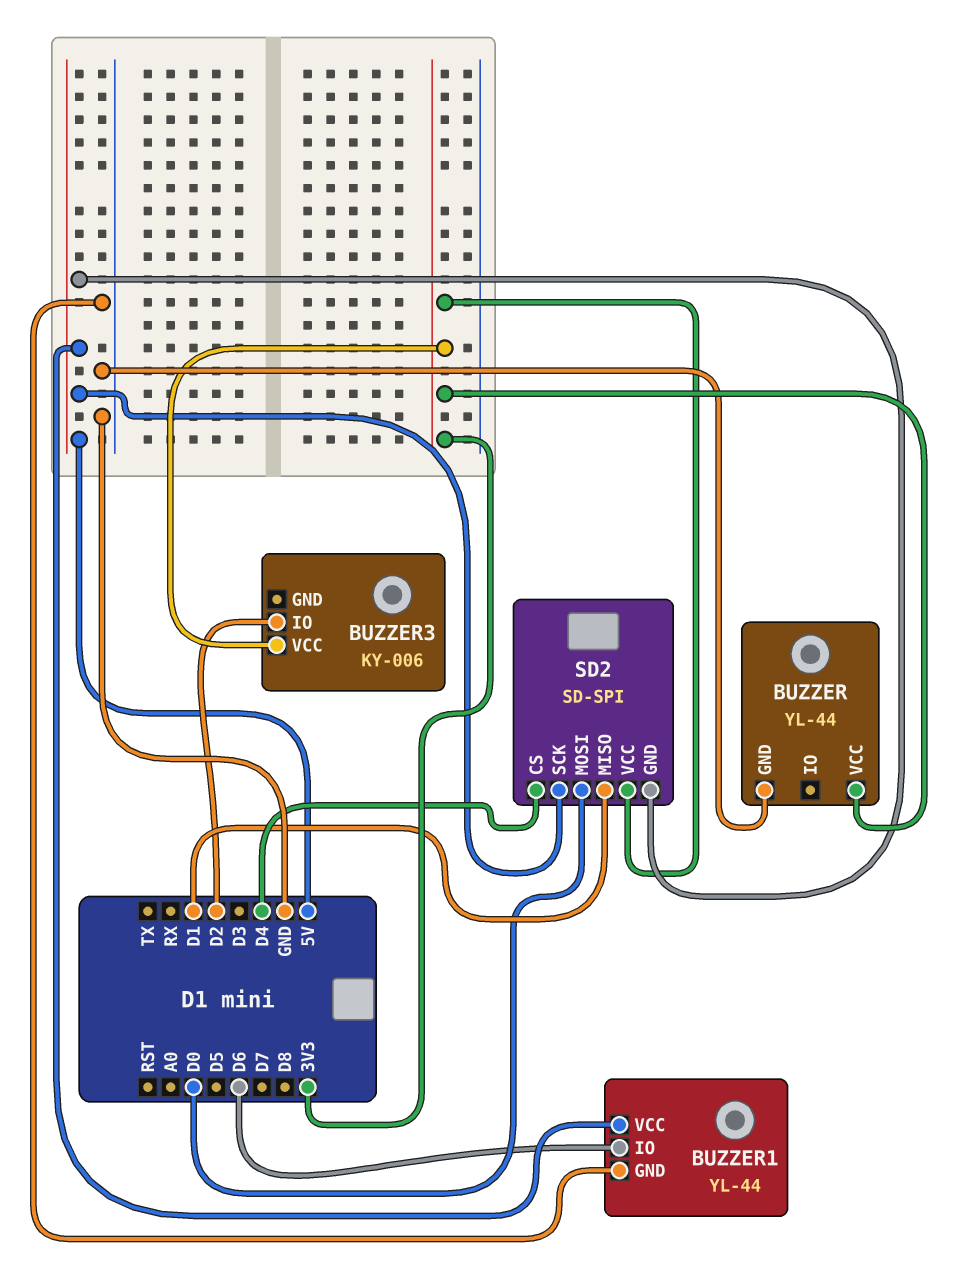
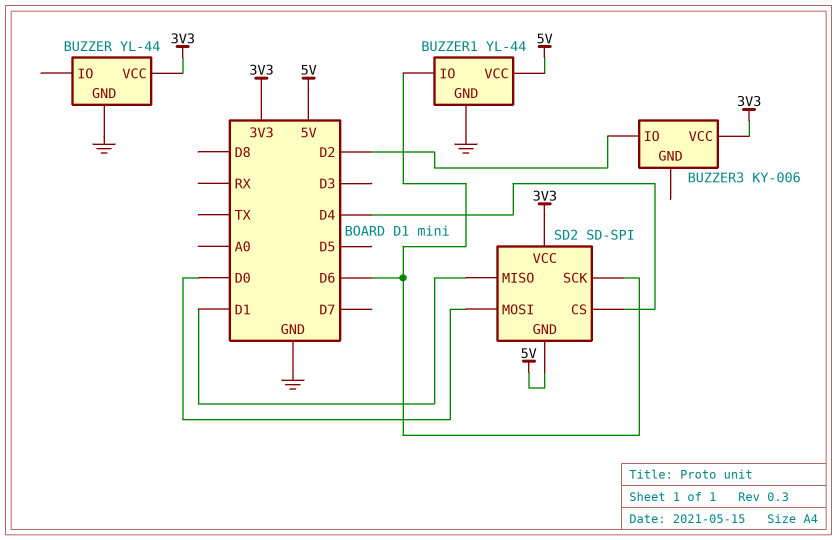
SD2 pin SCK: 5V -> D6

